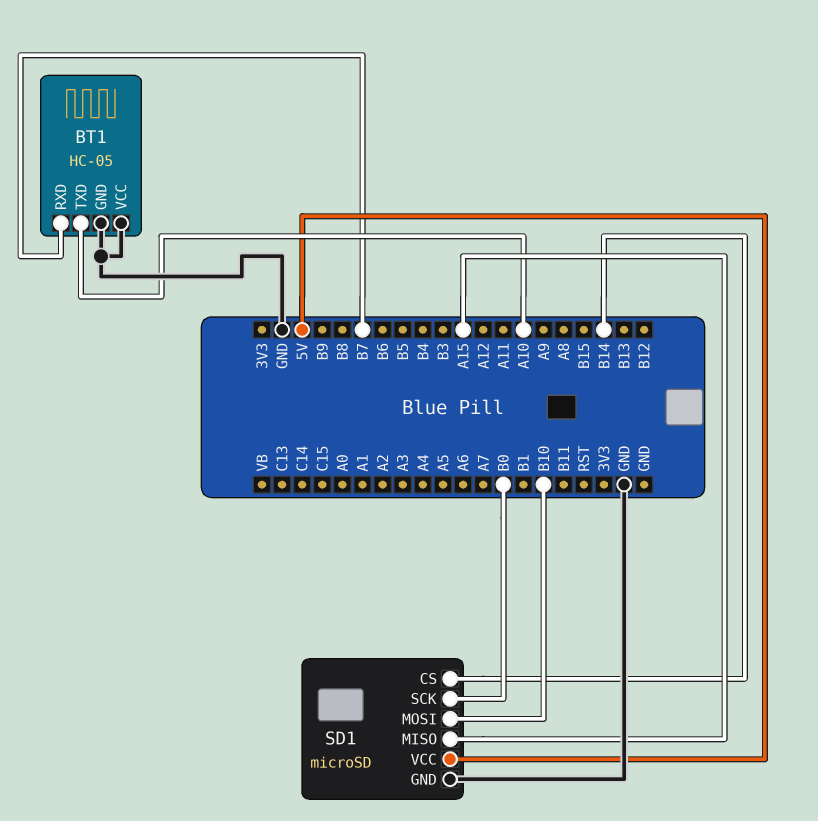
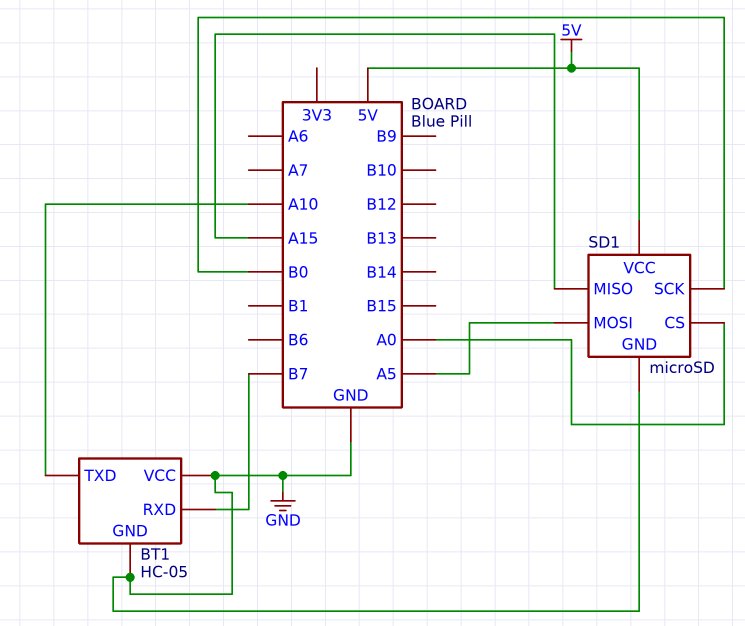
SD1 pin CS: B14 -> A0
SD1 pin MOSI: B10 -> A5

